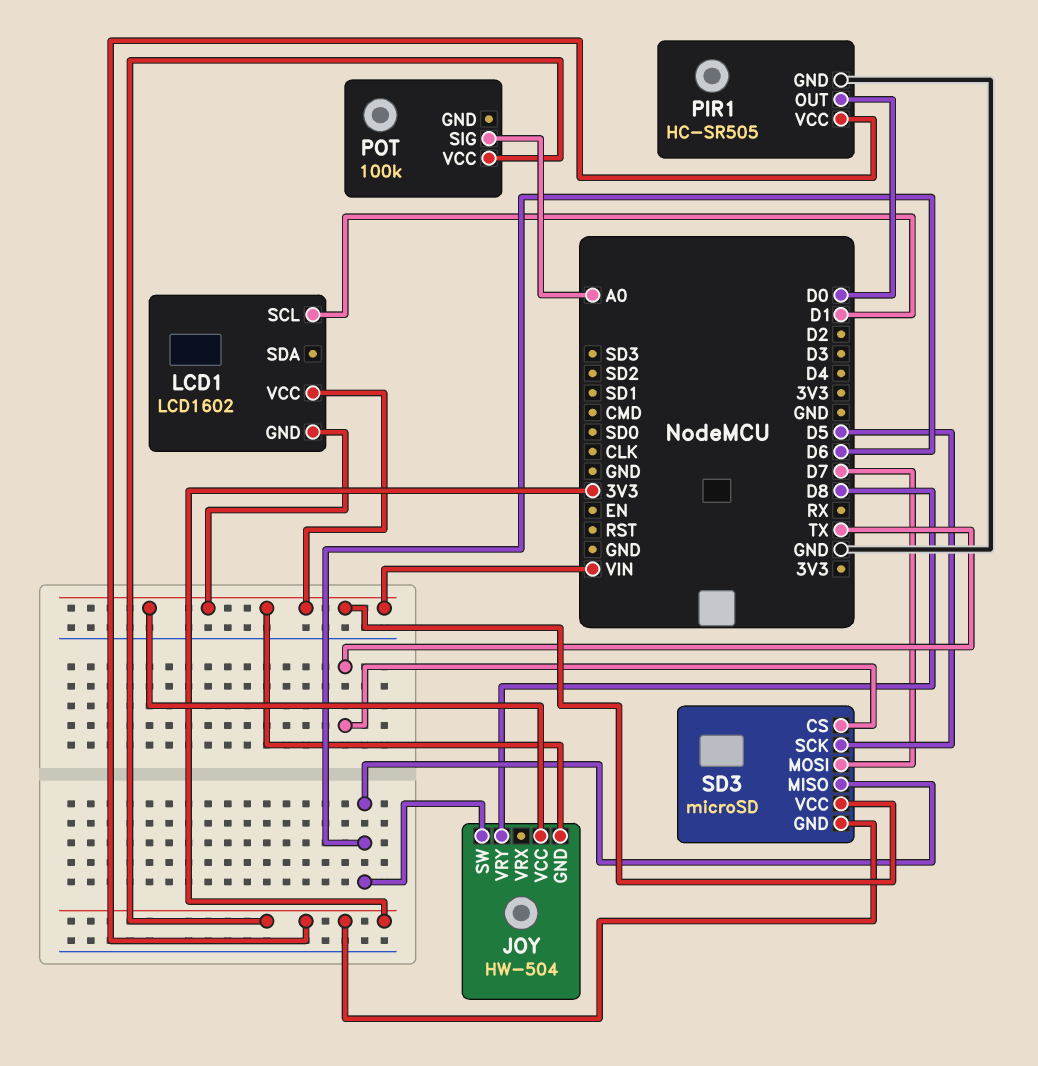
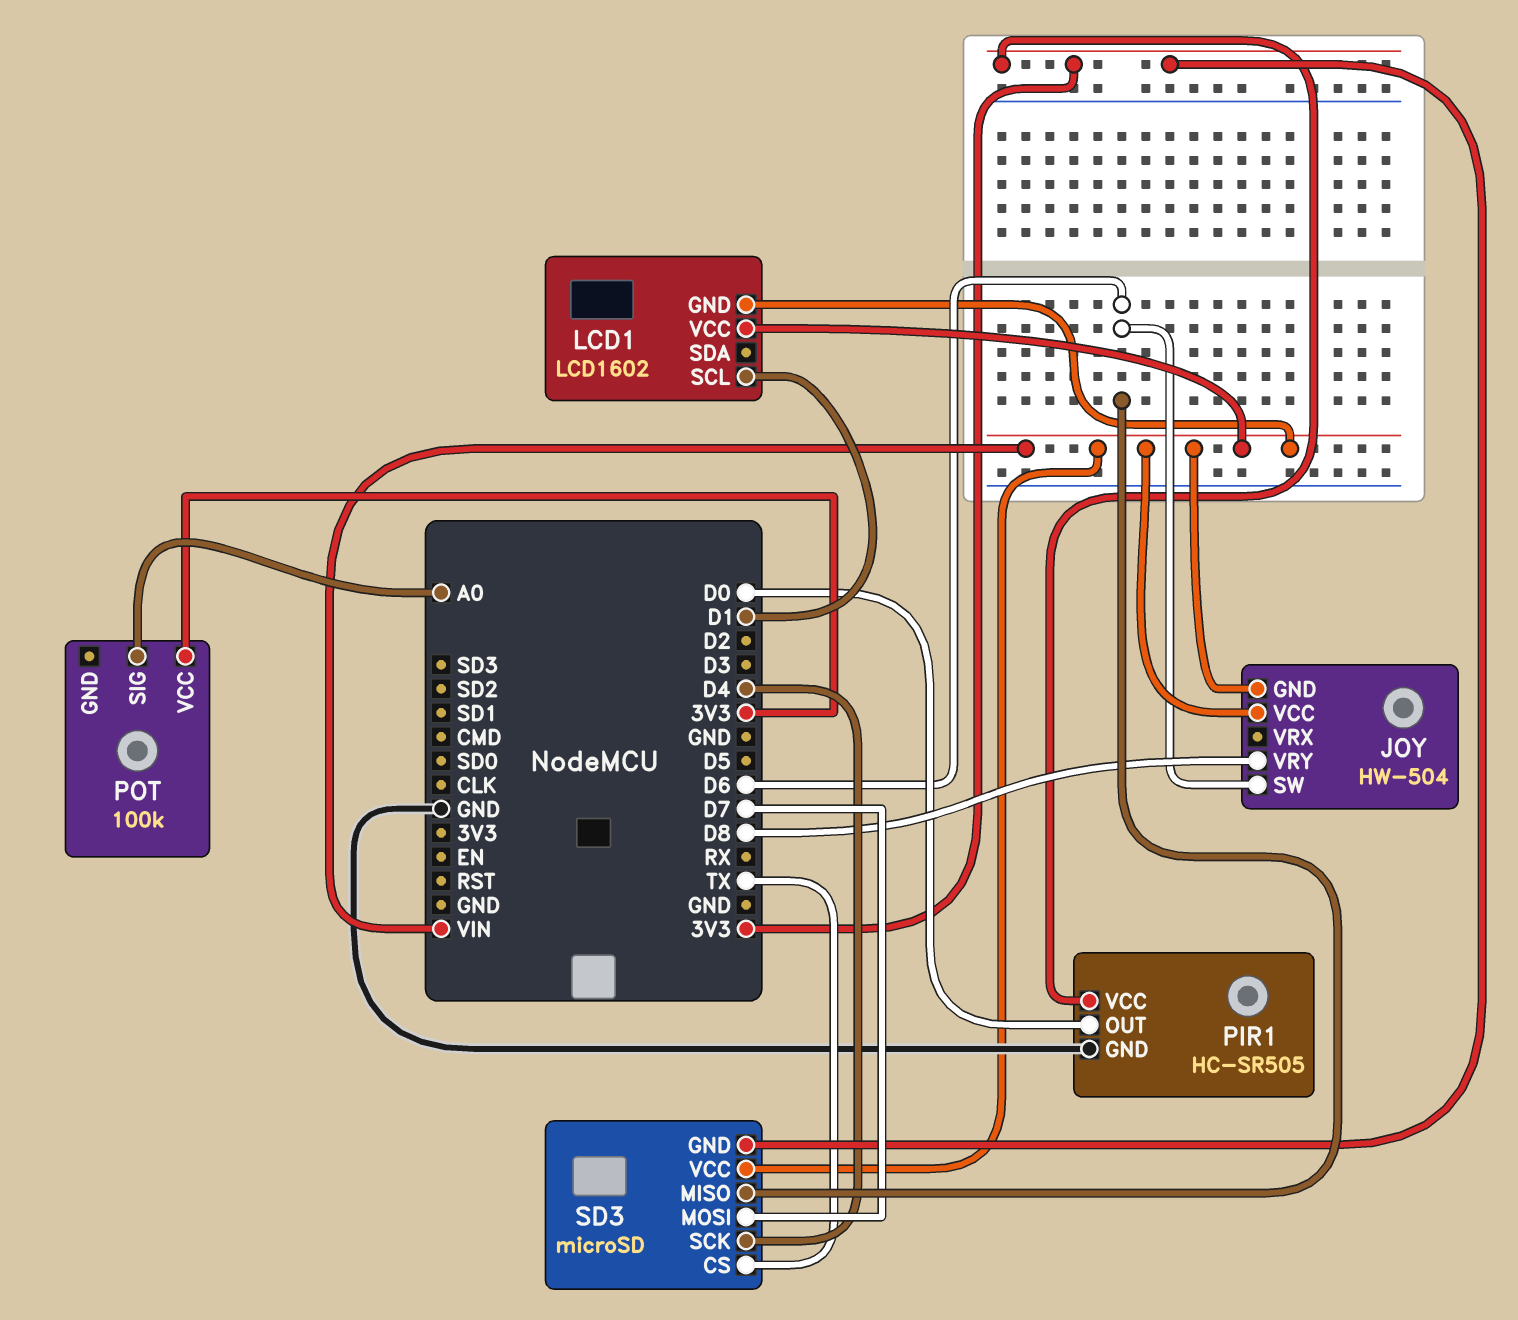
SD3 pin SCK: D5 -> D4

